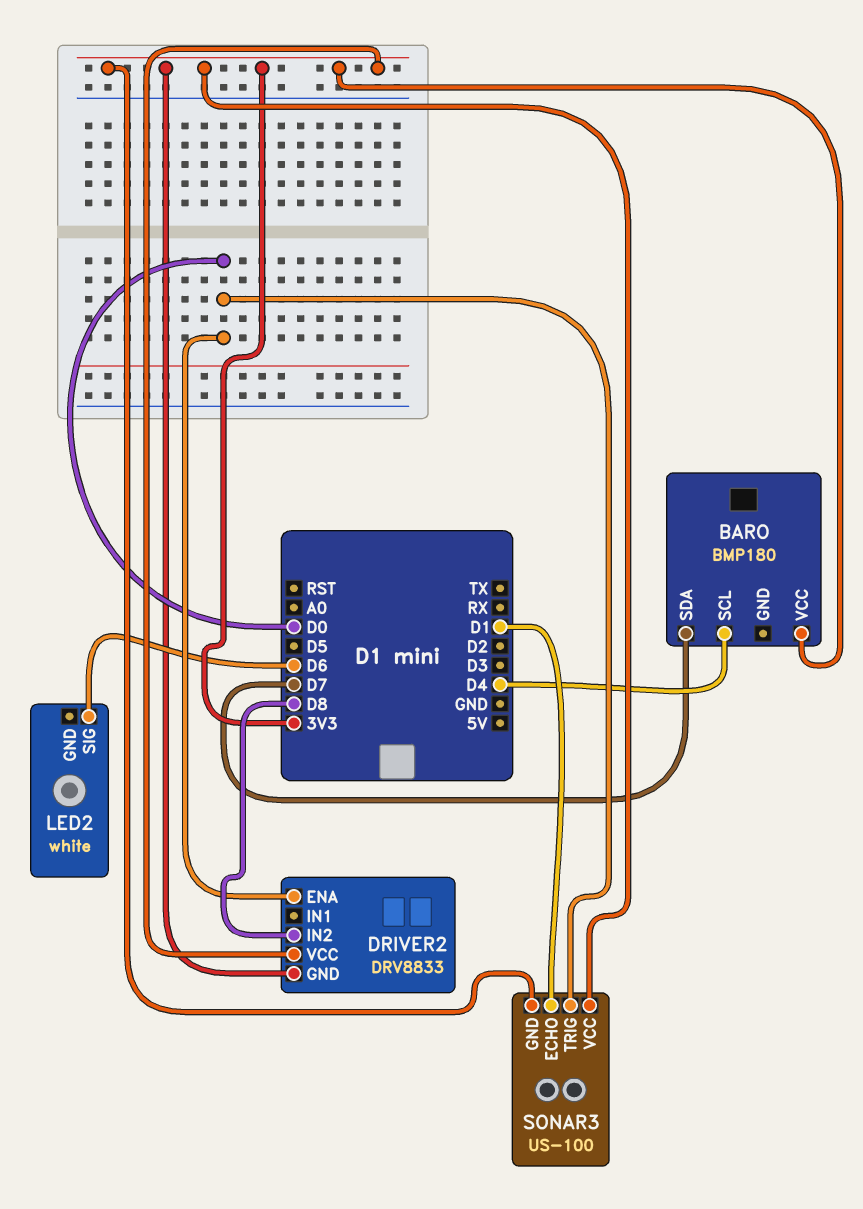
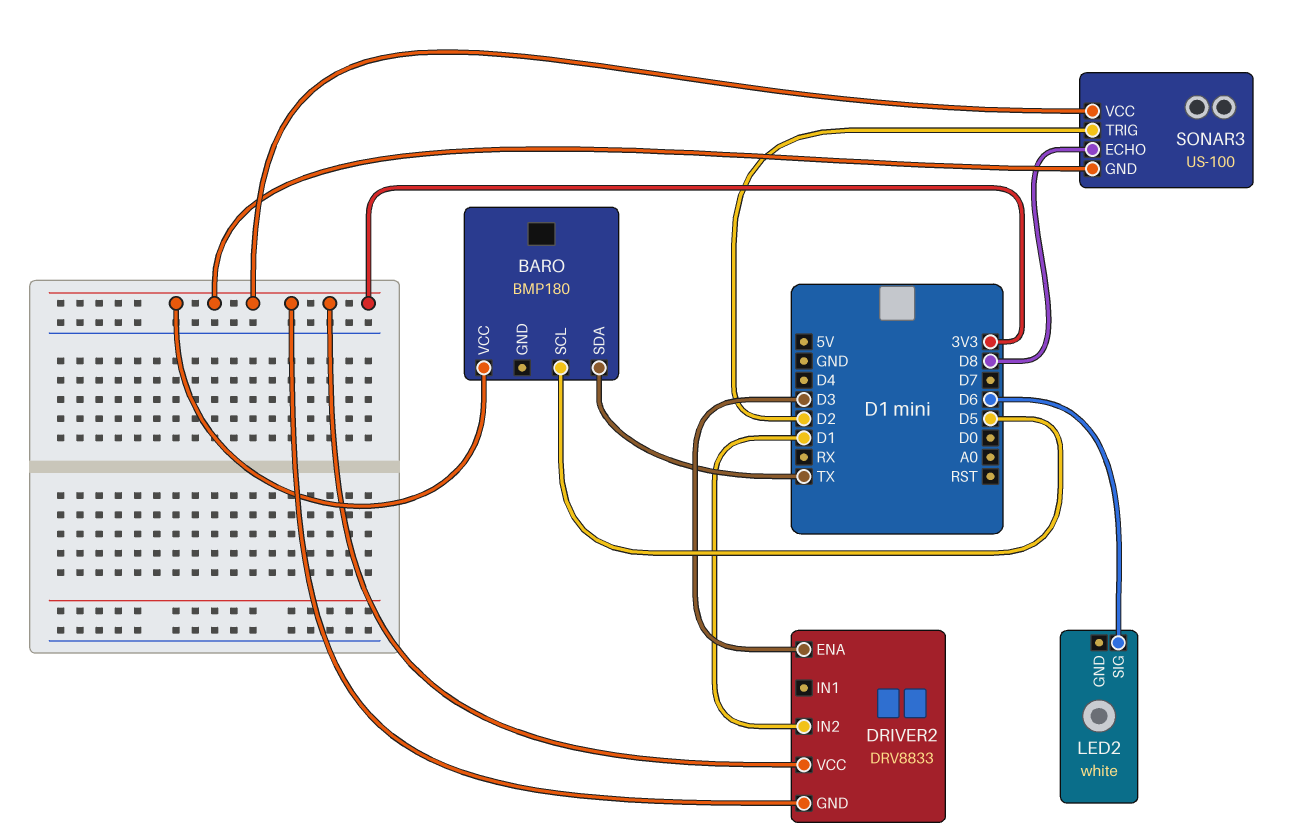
BARO pin SCL: D4 -> D5
BARO pin SDA: D7 -> TX
DRIVER2 pin ENA: D0 -> D3
DRIVER2 pin IN2: D8 -> D1
SONAR3 pin ECHO: D1 -> D8
SONAR3 pin TRIG: D0 -> D2

